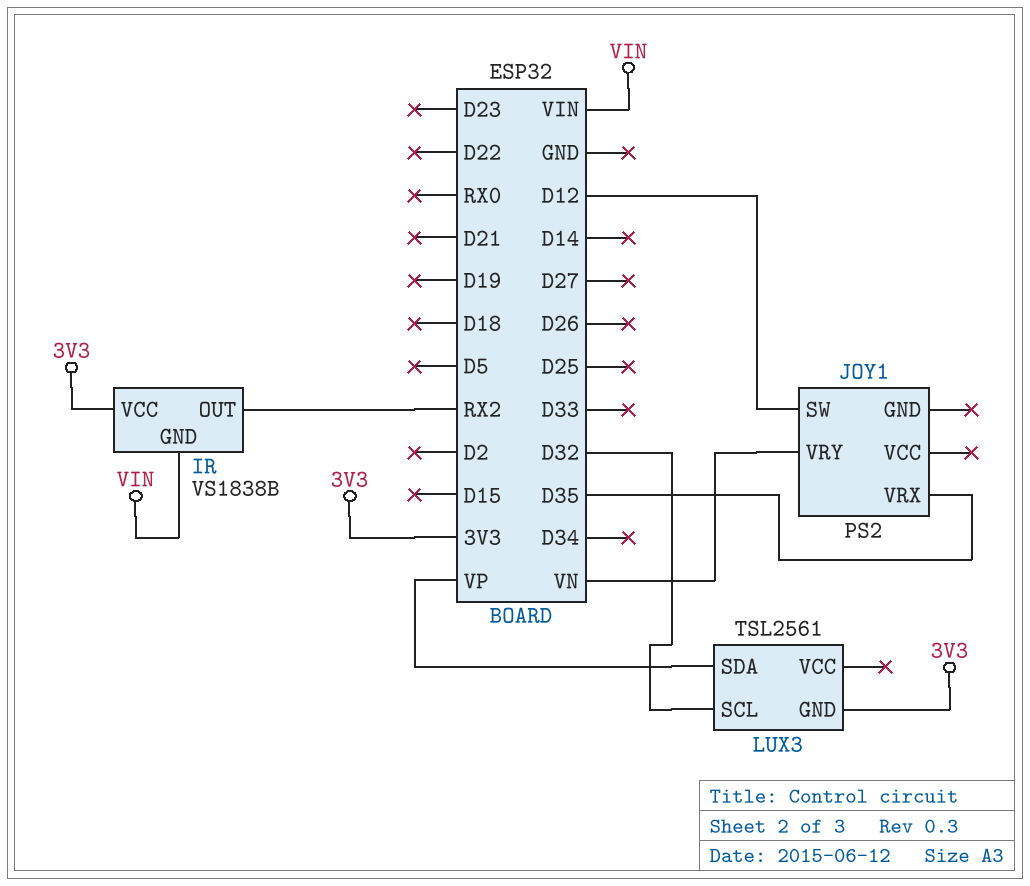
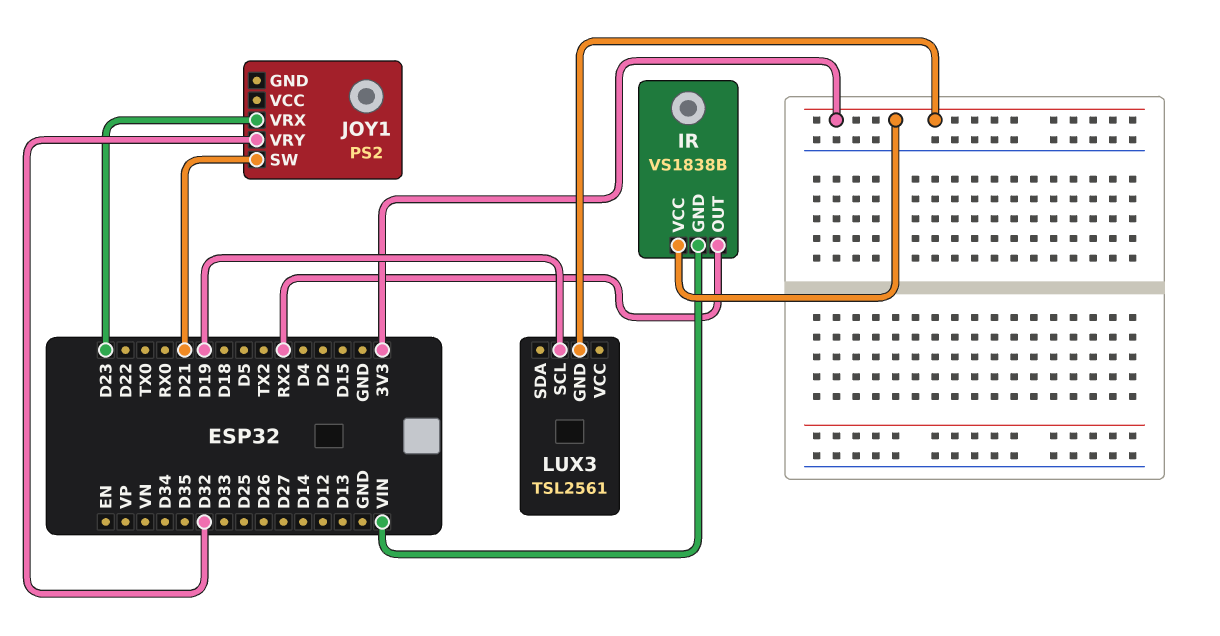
JOY1 pin SW: D12 -> D21
JOY1 pin VRX: D35 -> D23
JOY1 pin VRY: VN -> D32
LUX3 pin SCL: D32 -> D19
LUX3 pin SDA: VP -> none

